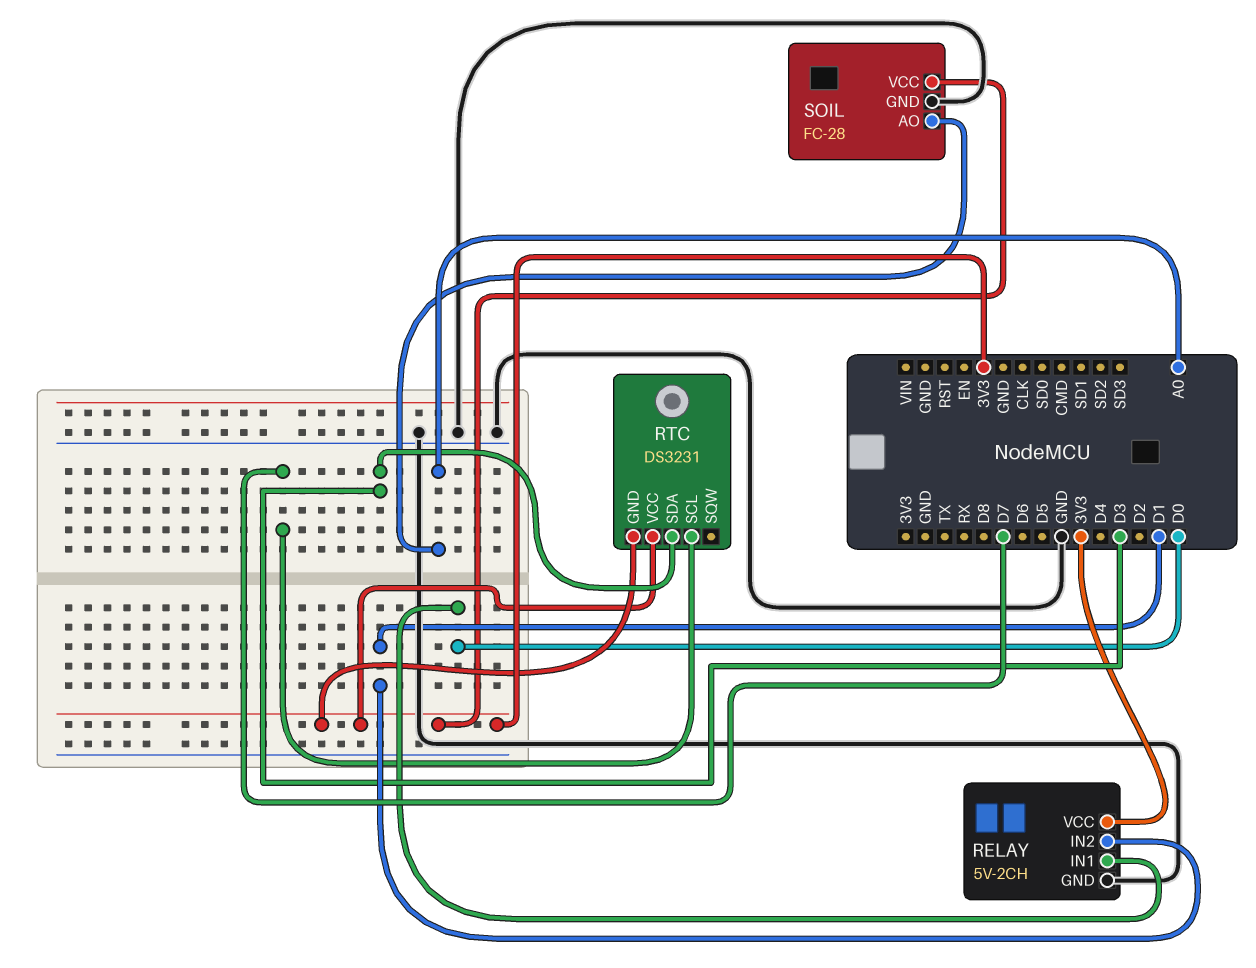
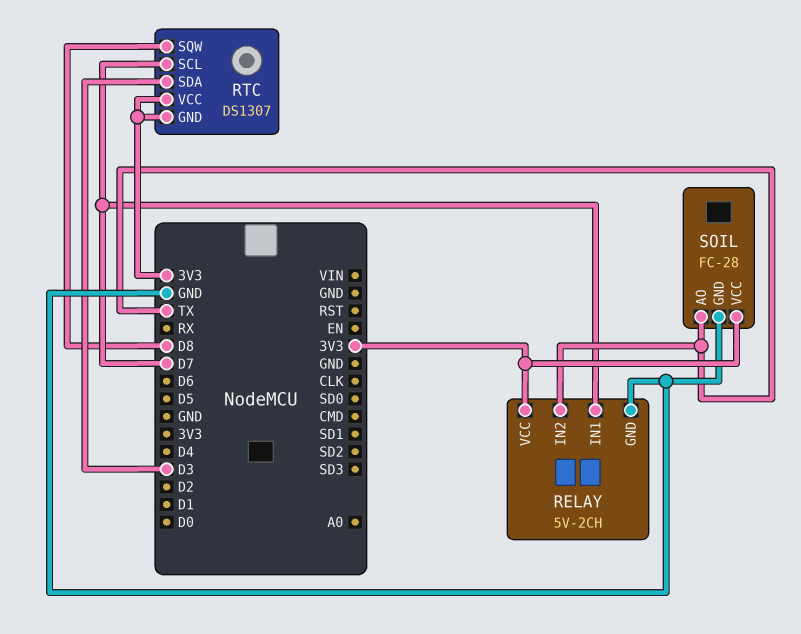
RELAY pin IN1: D0 -> D7
RELAY pin IN2: D1 -> TX
RTC: DS3231 -> DS1307
RTC pin SQW: none -> D8
SOIL pin AO: A0 -> TX

